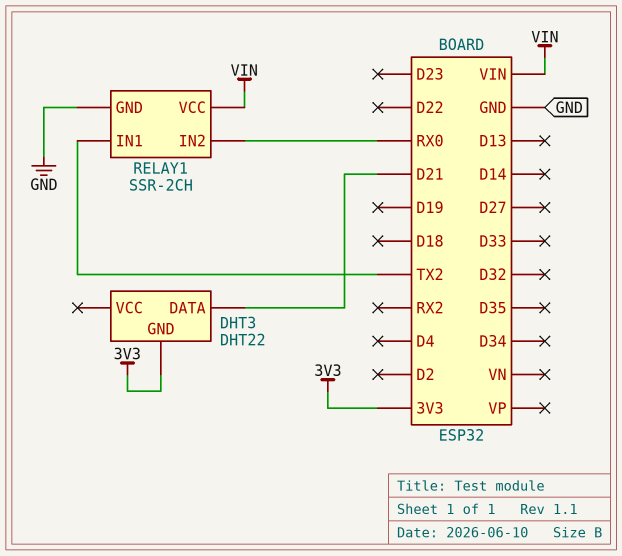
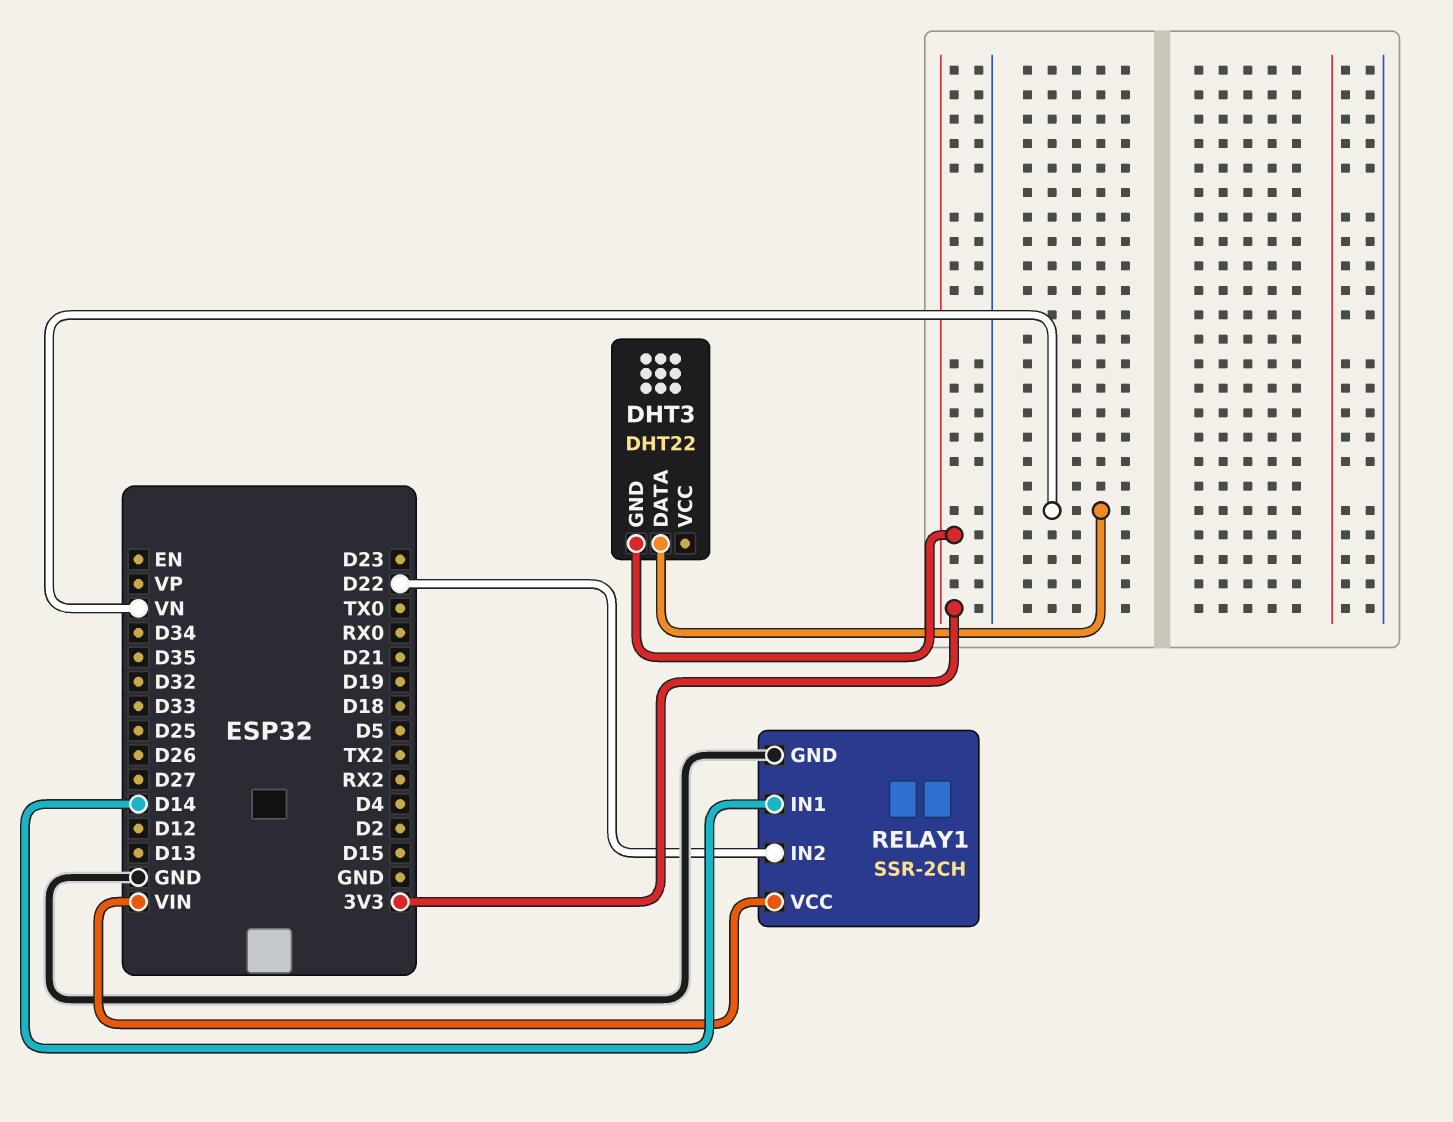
DHT3 pin DATA: D21 -> VN
RELAY1 pin IN1: TX2 -> D14
RELAY1 pin IN2: RX0 -> D22

